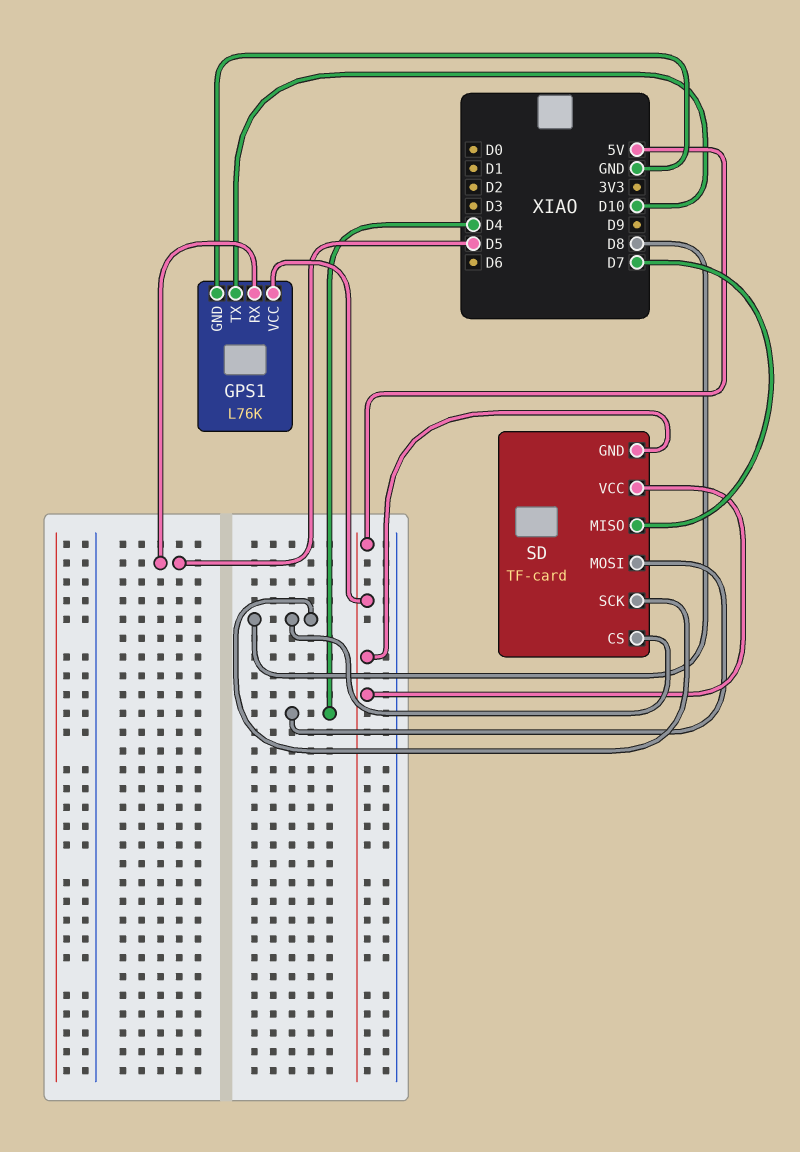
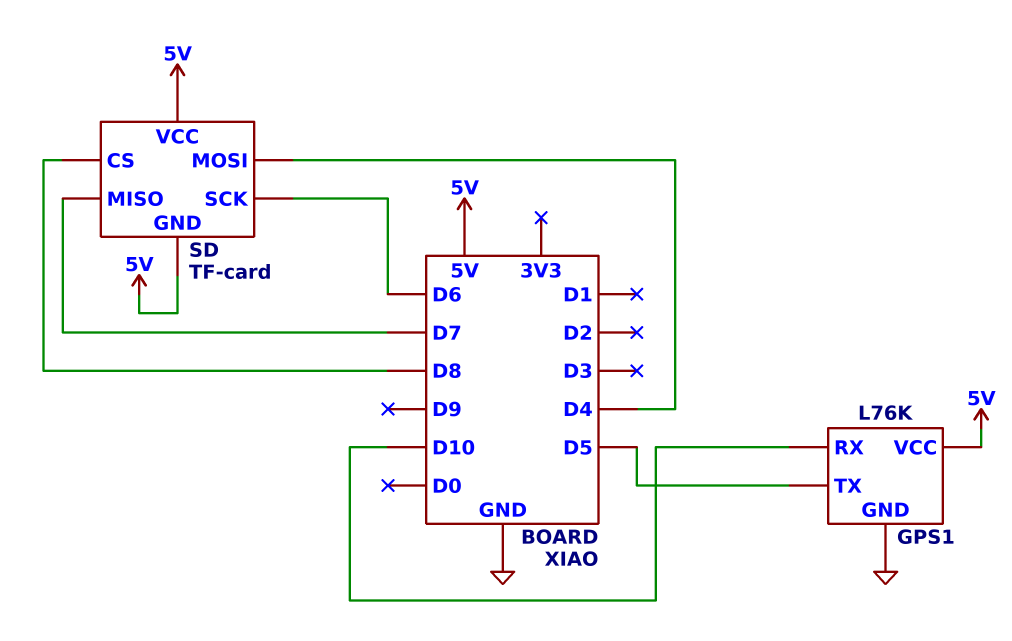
GPS1 pin RX: D5 -> D10
GPS1 pin TX: D10 -> D5
SD pin SCK: D8 -> D6

